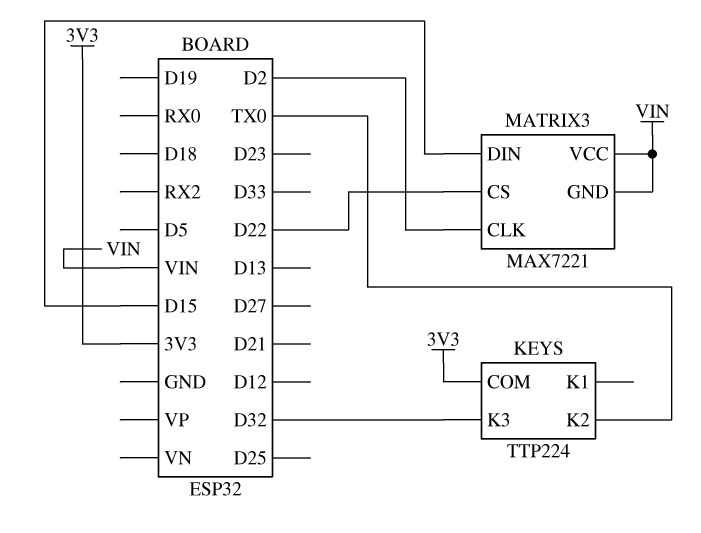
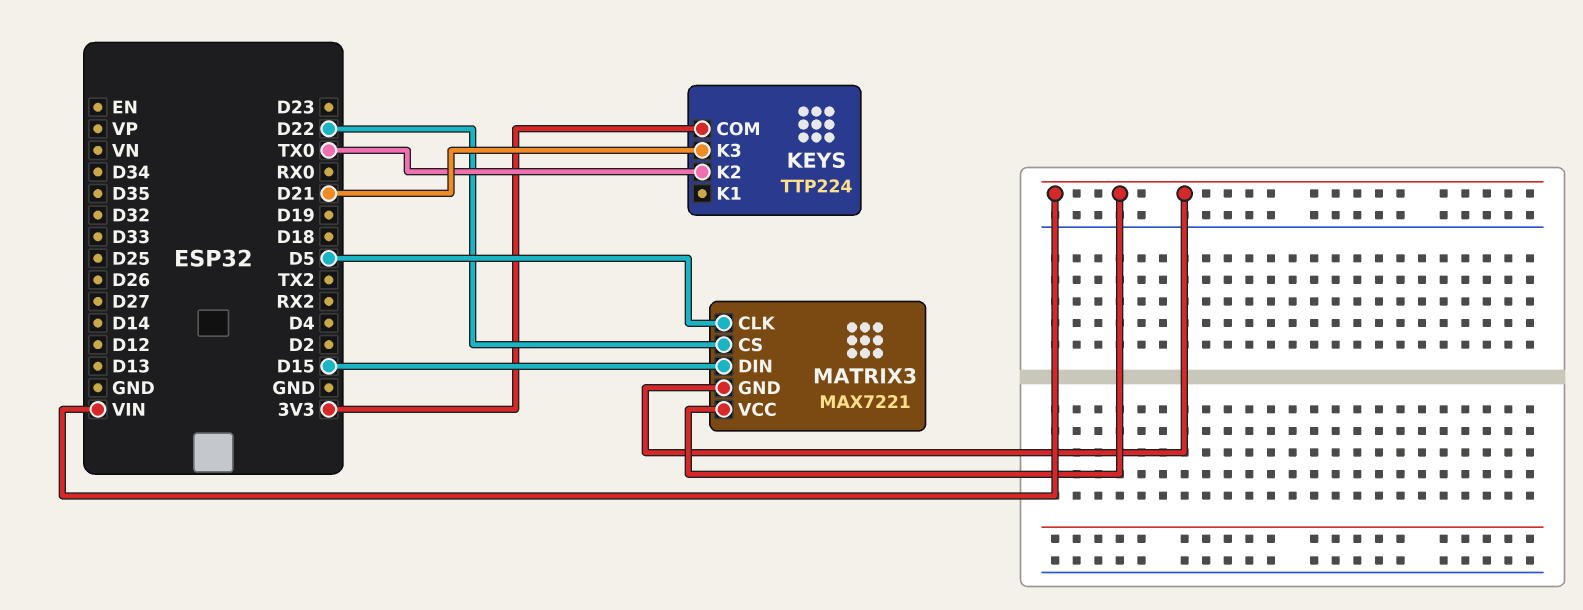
KEYS pin K3: D32 -> D21
MATRIX3 pin CLK: D2 -> D5

